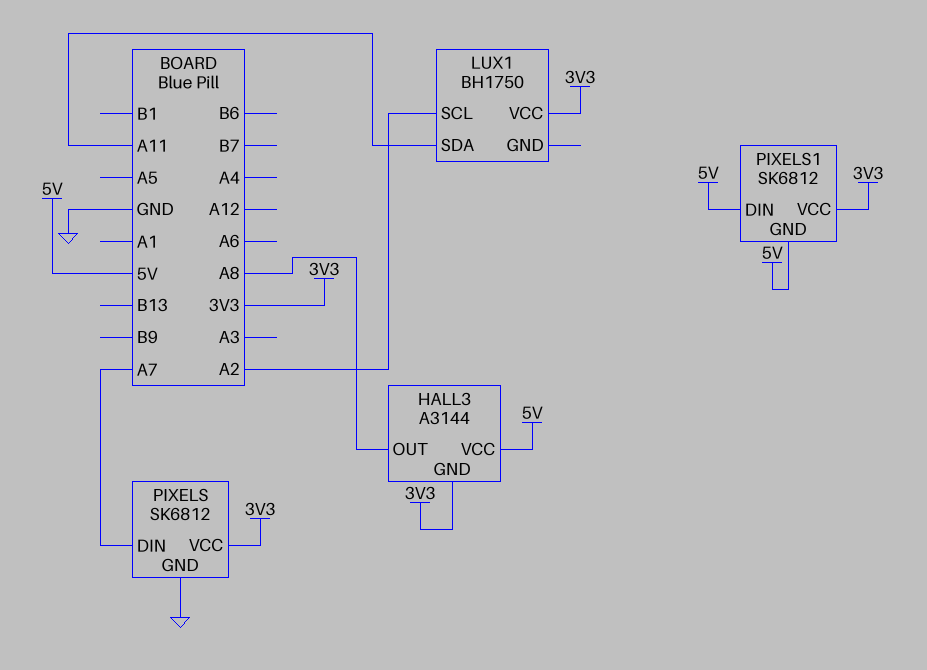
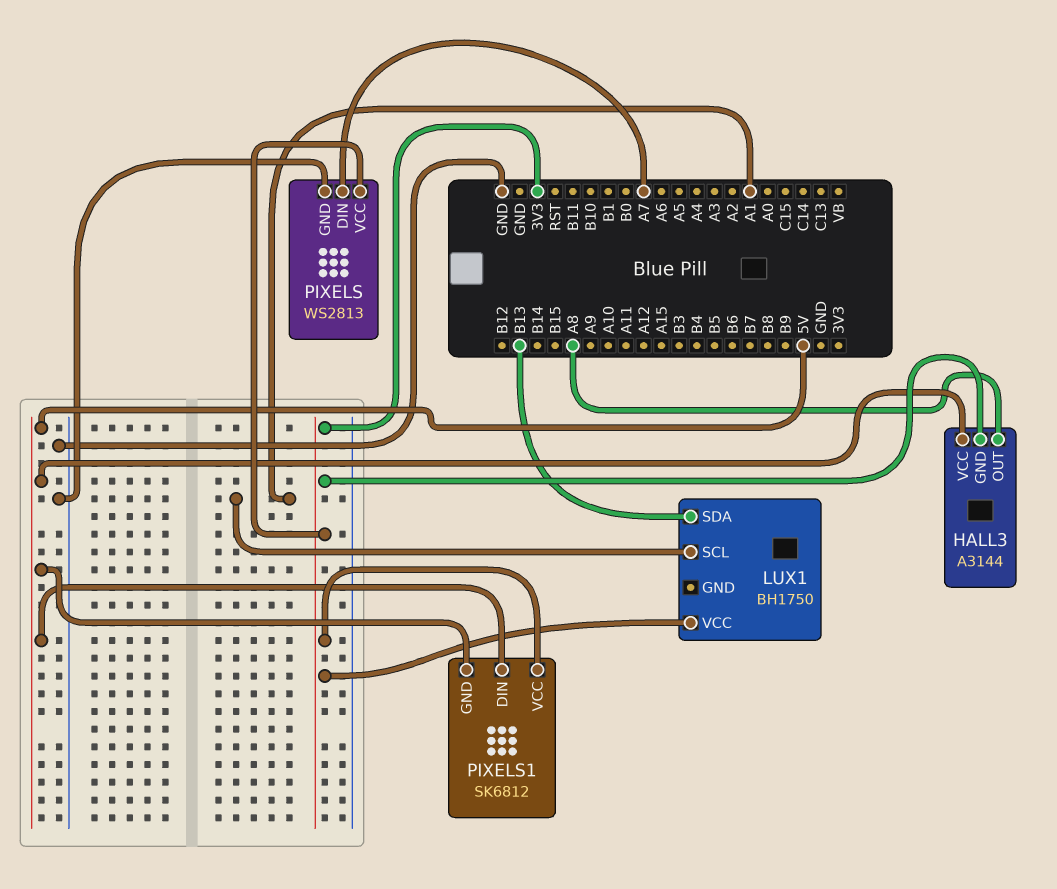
LUX1 pin SCL: A2 -> A1
LUX1 pin SDA: A11 -> B13
PIXELS: SK6812 -> WS2813

